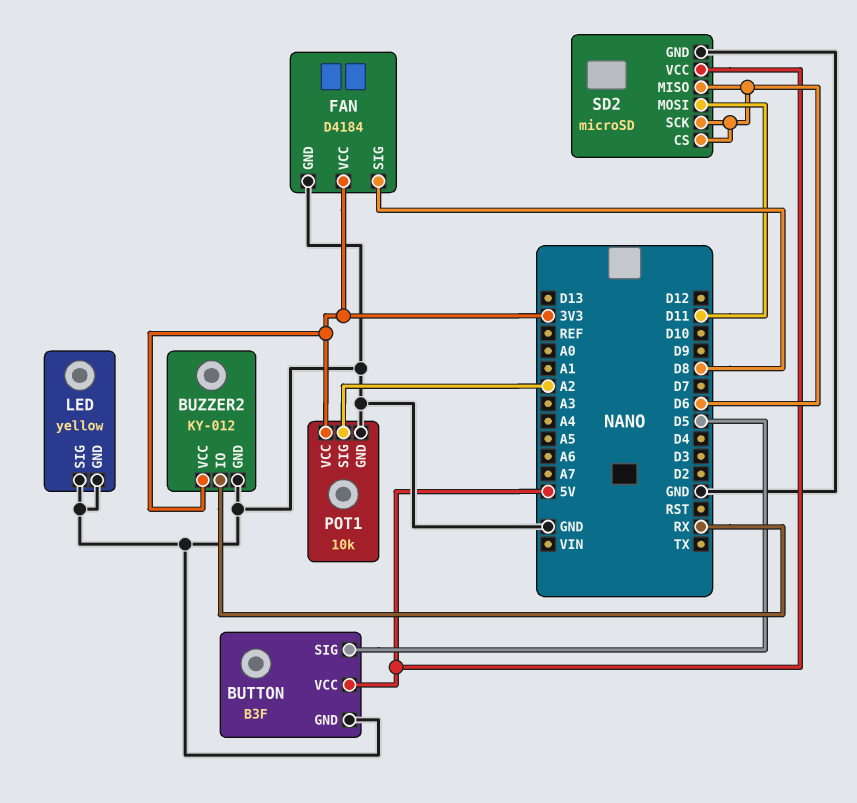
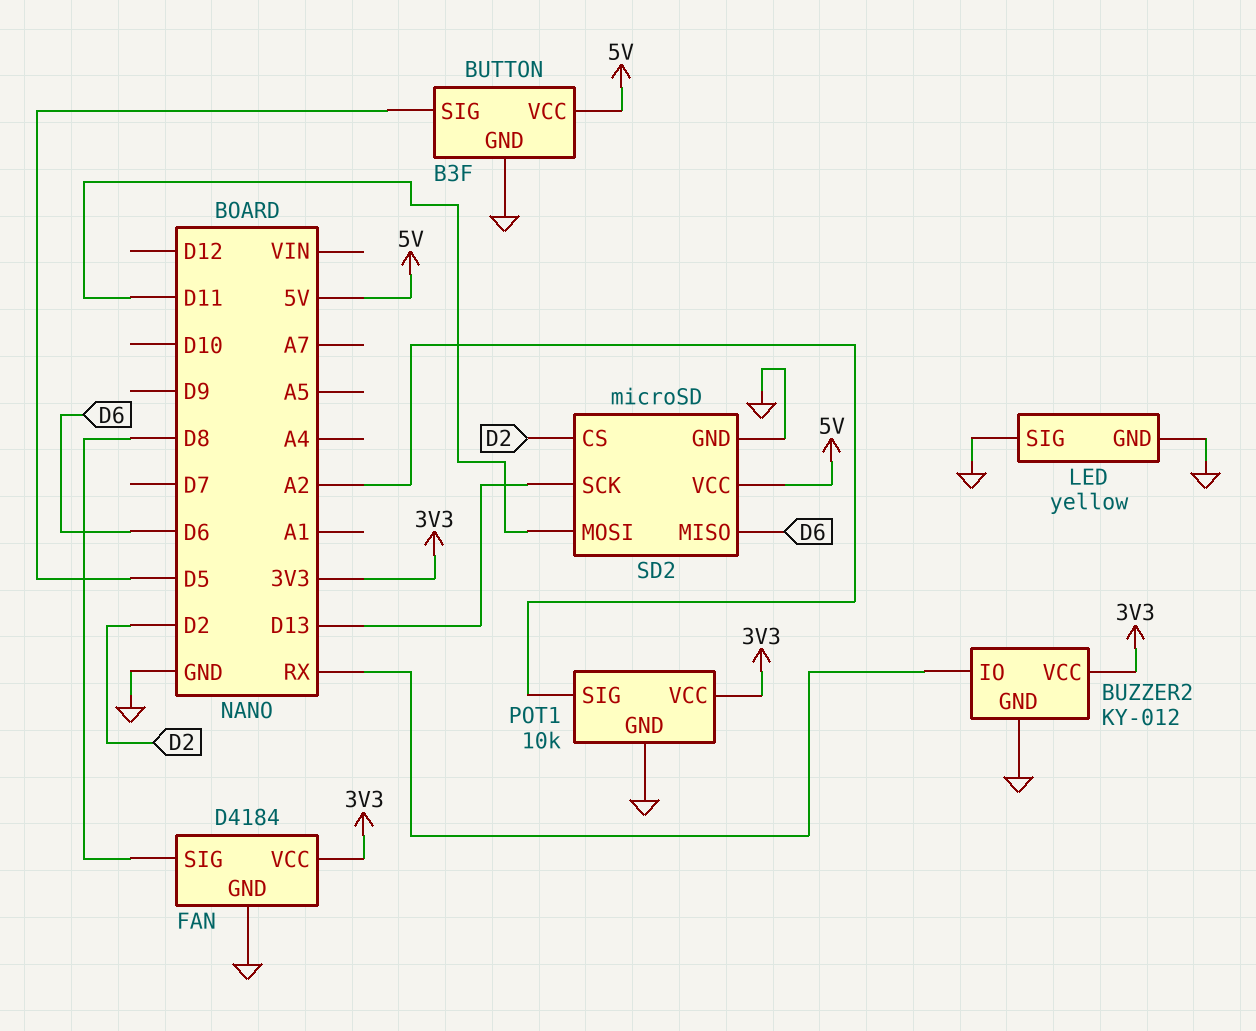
SD2 pin CS: D6 -> D2
SD2 pin SCK: D6 -> D13

